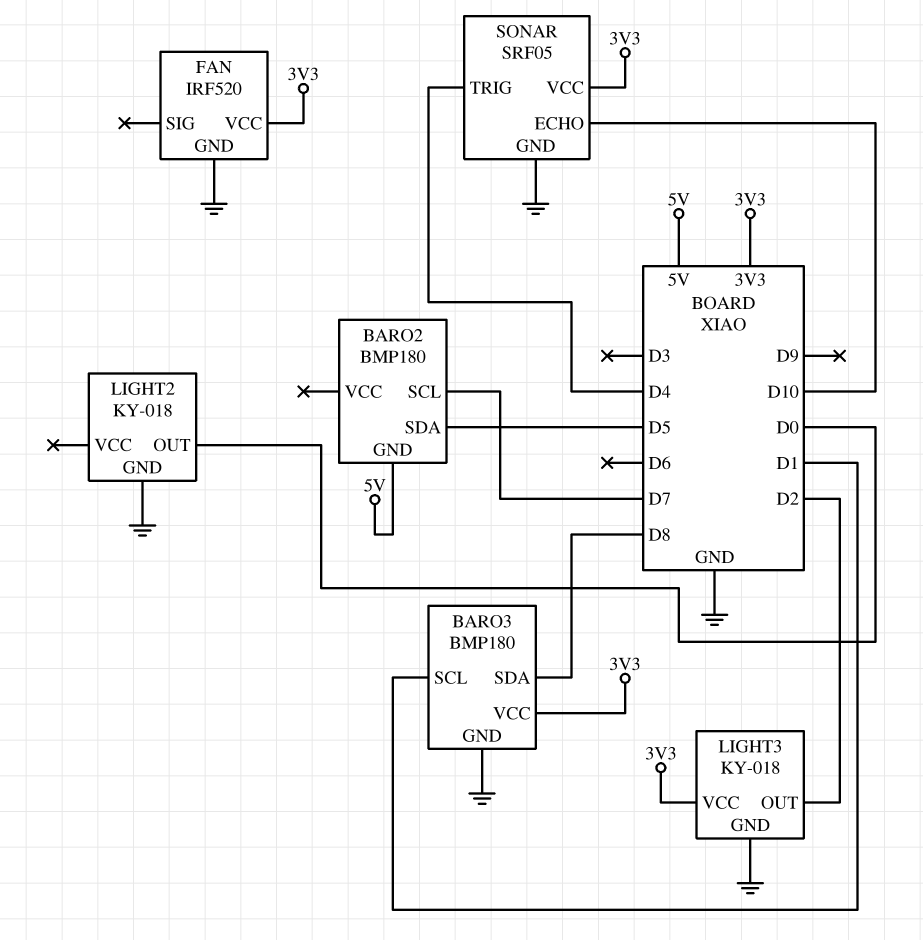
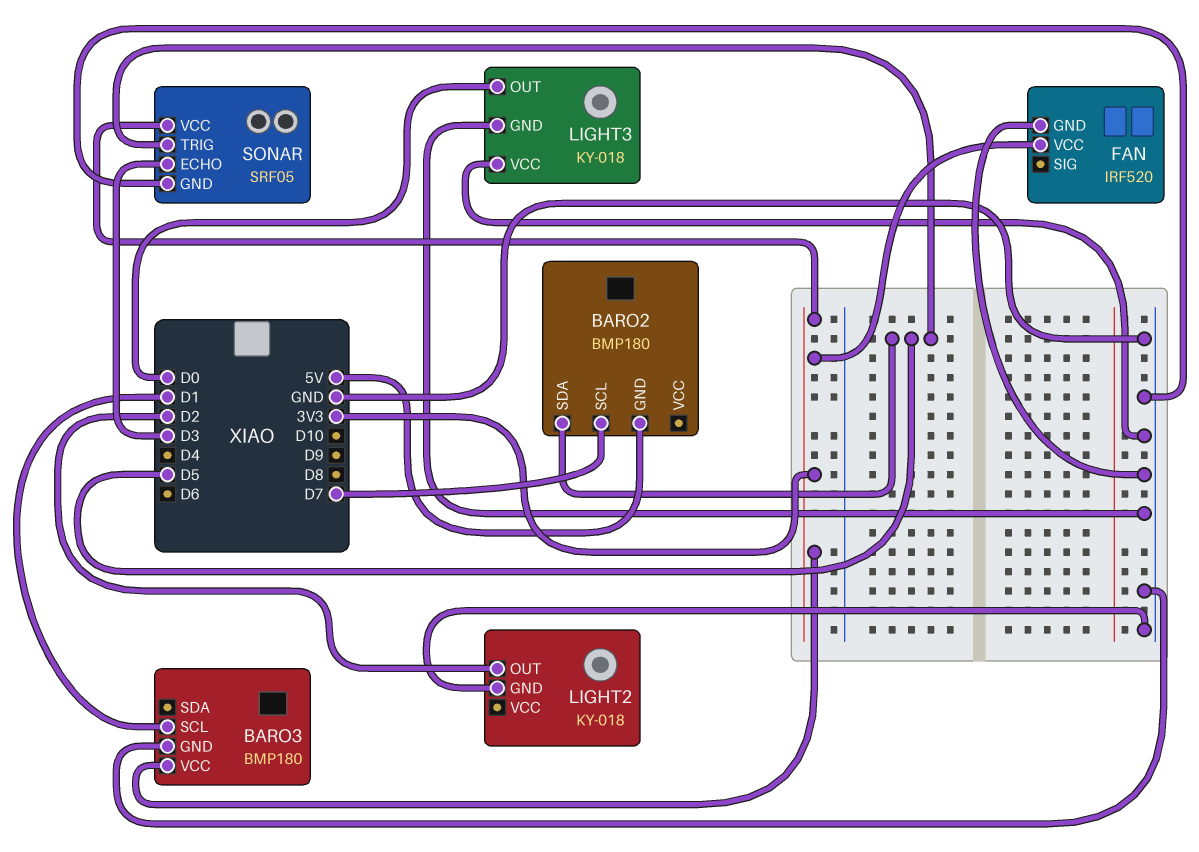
BARO3 pin SDA: D8 -> none
LIGHT2 pin OUT: D0 -> D2
LIGHT3 pin OUT: D2 -> D0
LIGHT3 pin VCC: 3V3 -> GND
SONAR pin ECHO: D10 -> D3
SONAR pin TRIG: D4 -> D5

